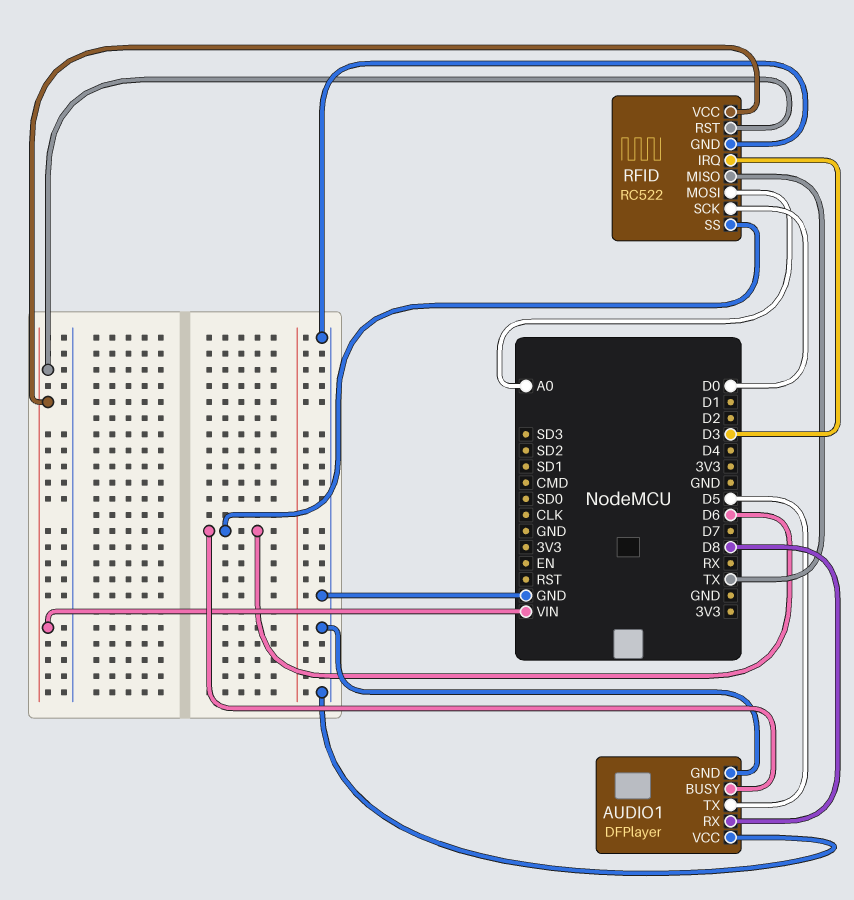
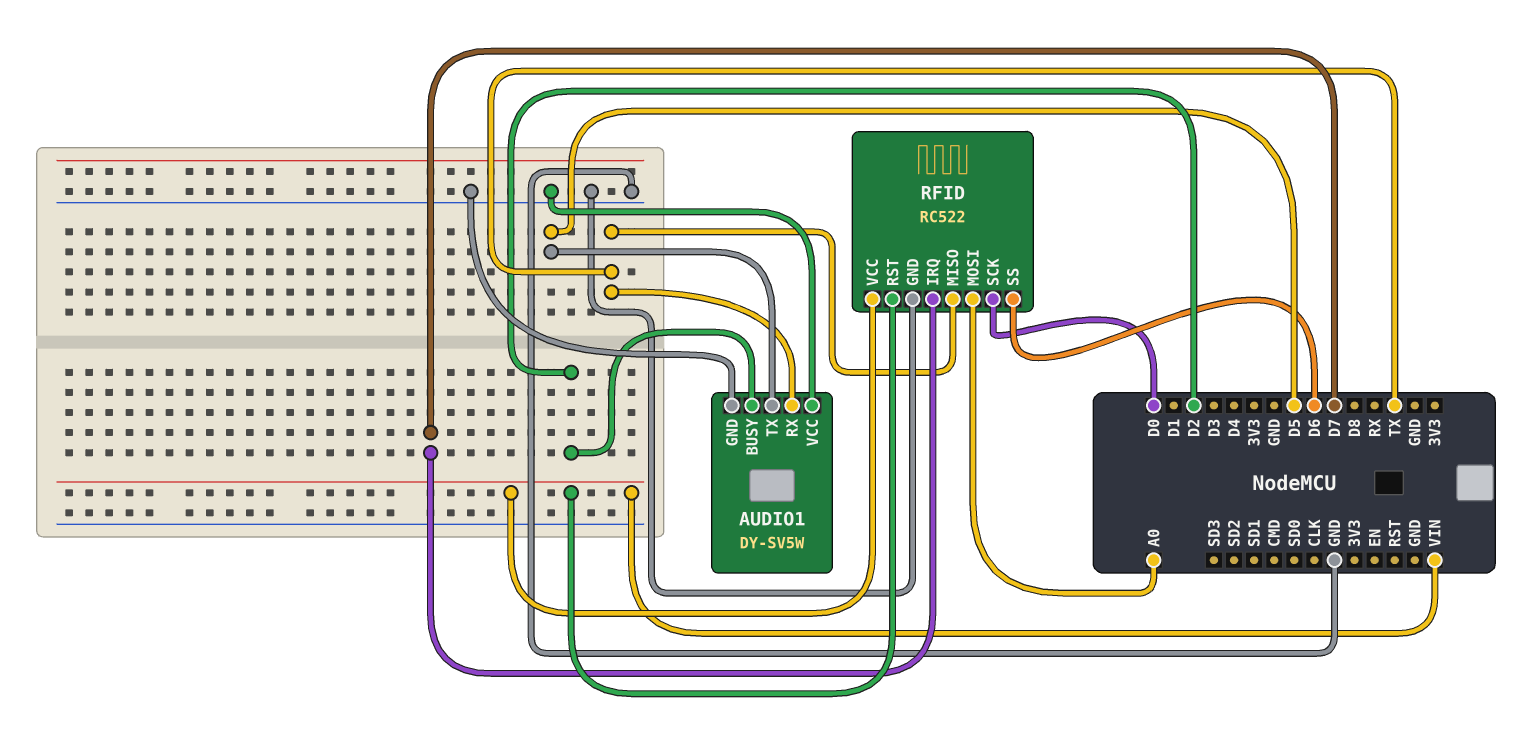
AUDIO1: DFPlayer -> DY-SV5W
AUDIO1 pin BUSY: D6 -> D2
AUDIO1 pin RX: D8 -> TX
RFID pin IRQ: D3 -> D7

